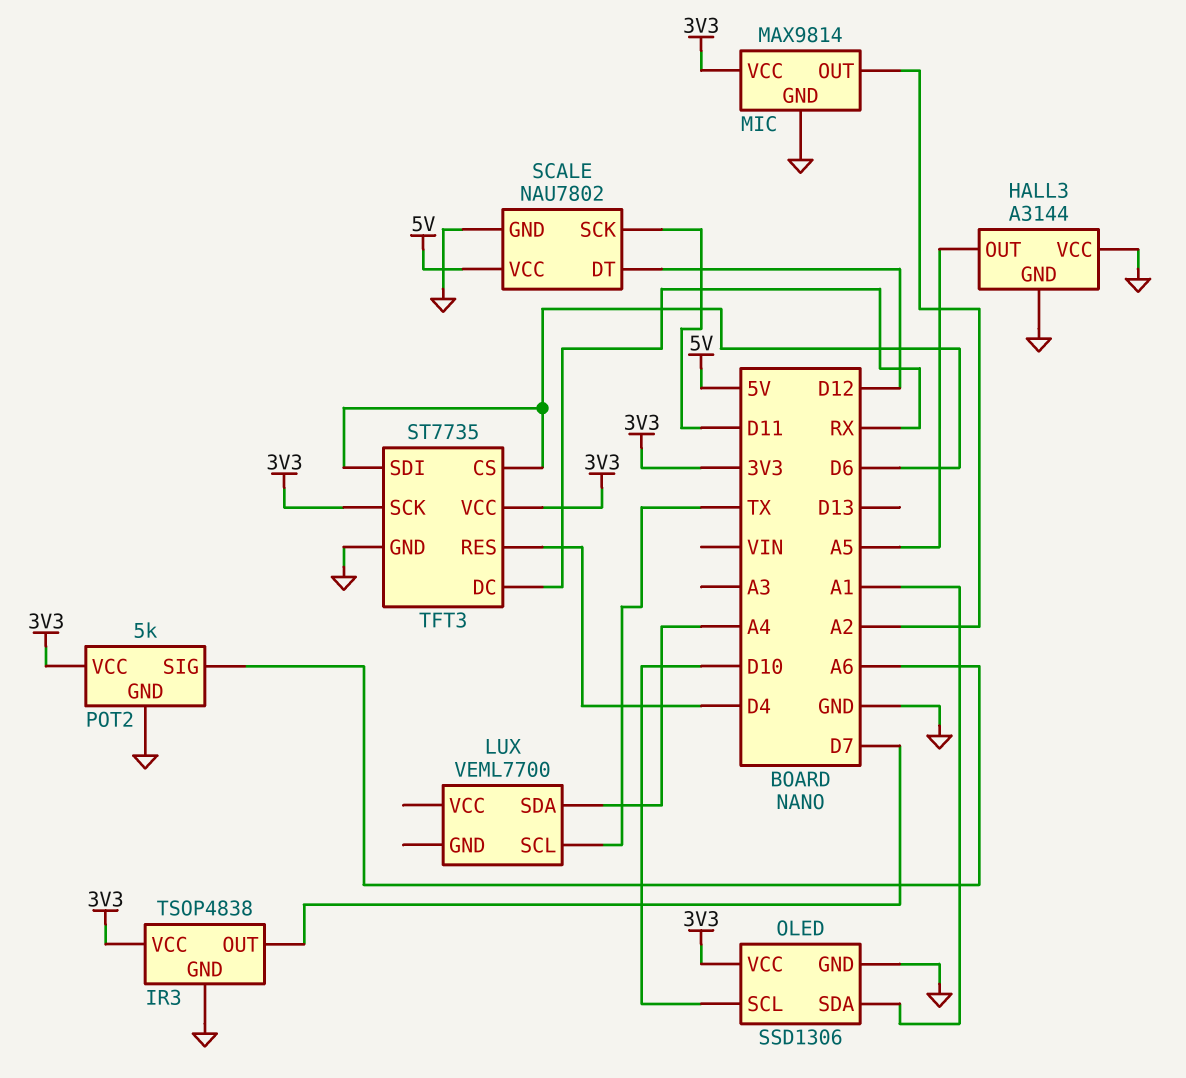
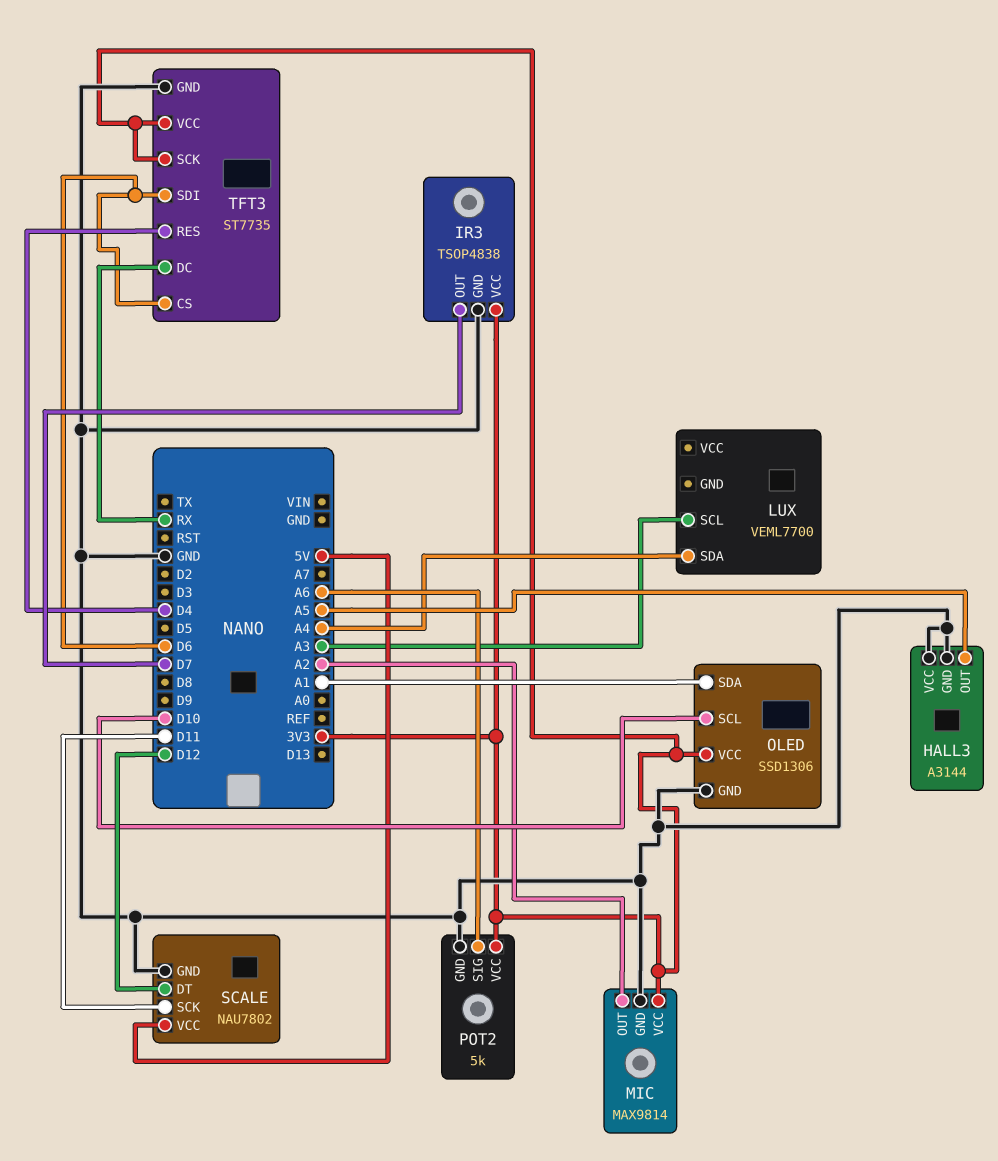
LUX pin SCL: TX -> A3

